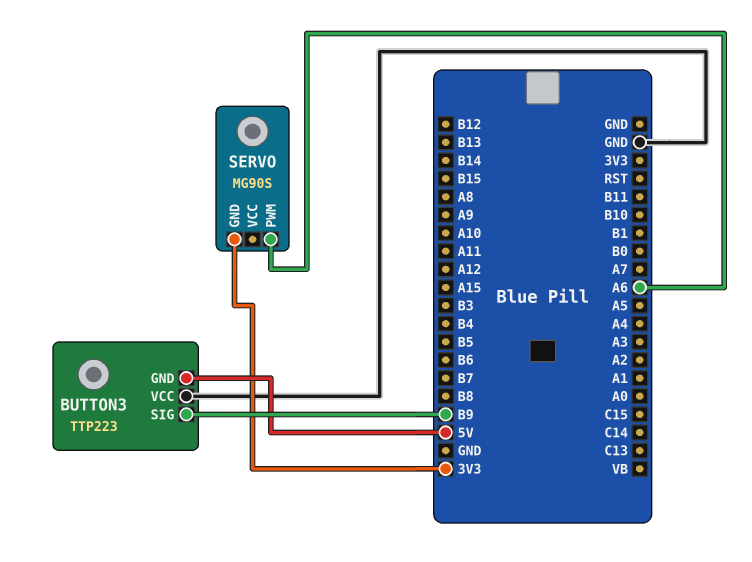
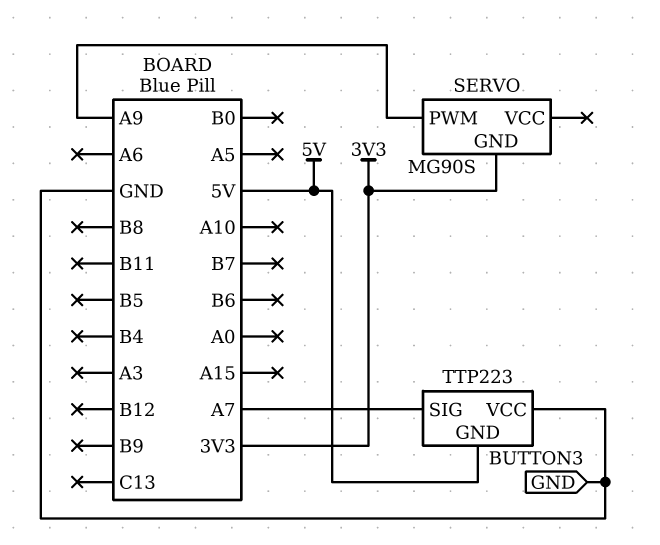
BUTTON3 pin SIG: B9 -> A7
SERVO pin PWM: A6 -> A9

